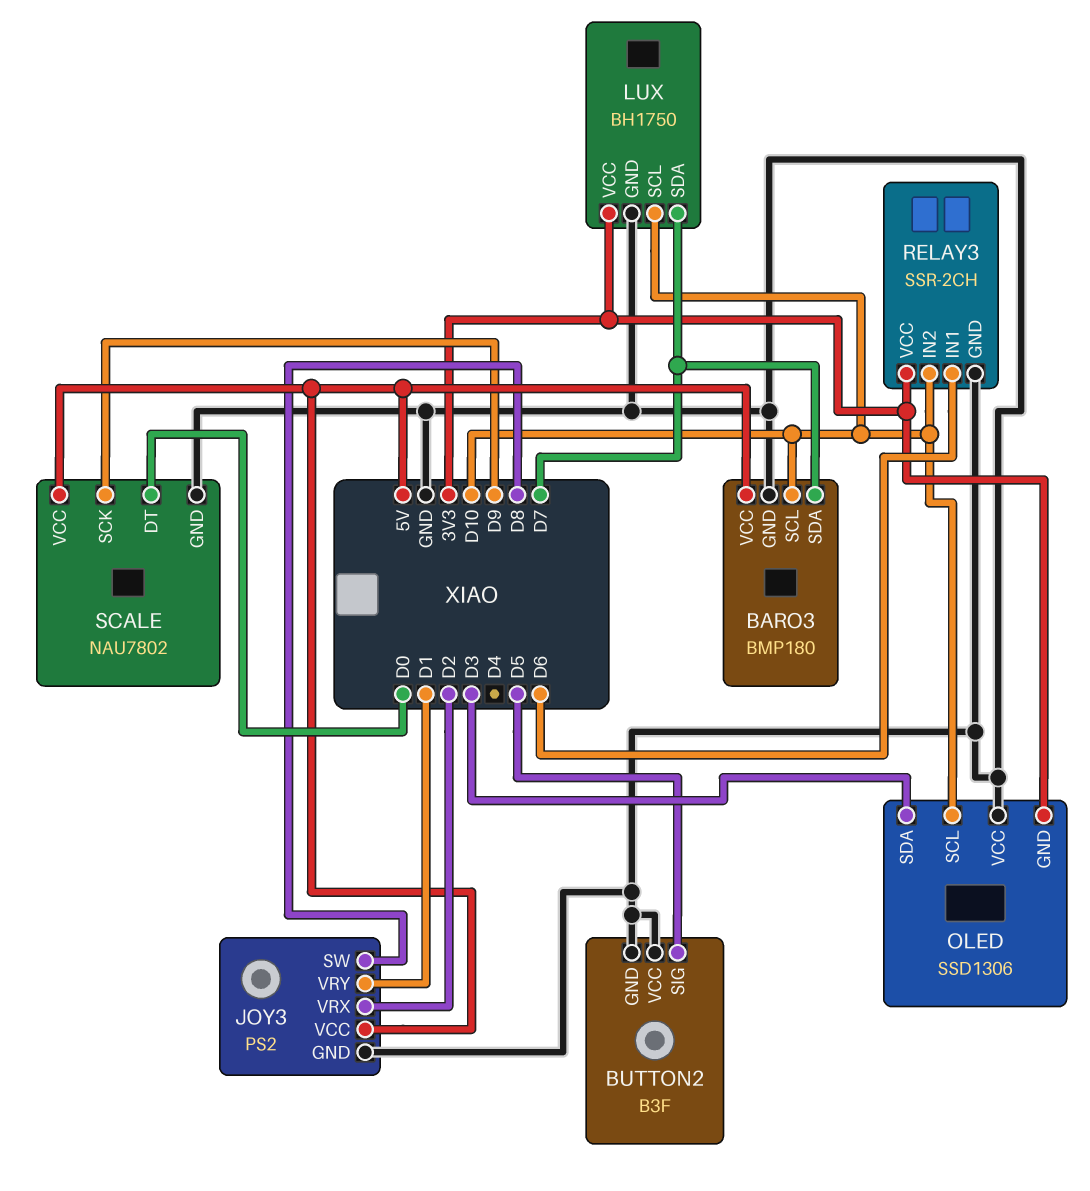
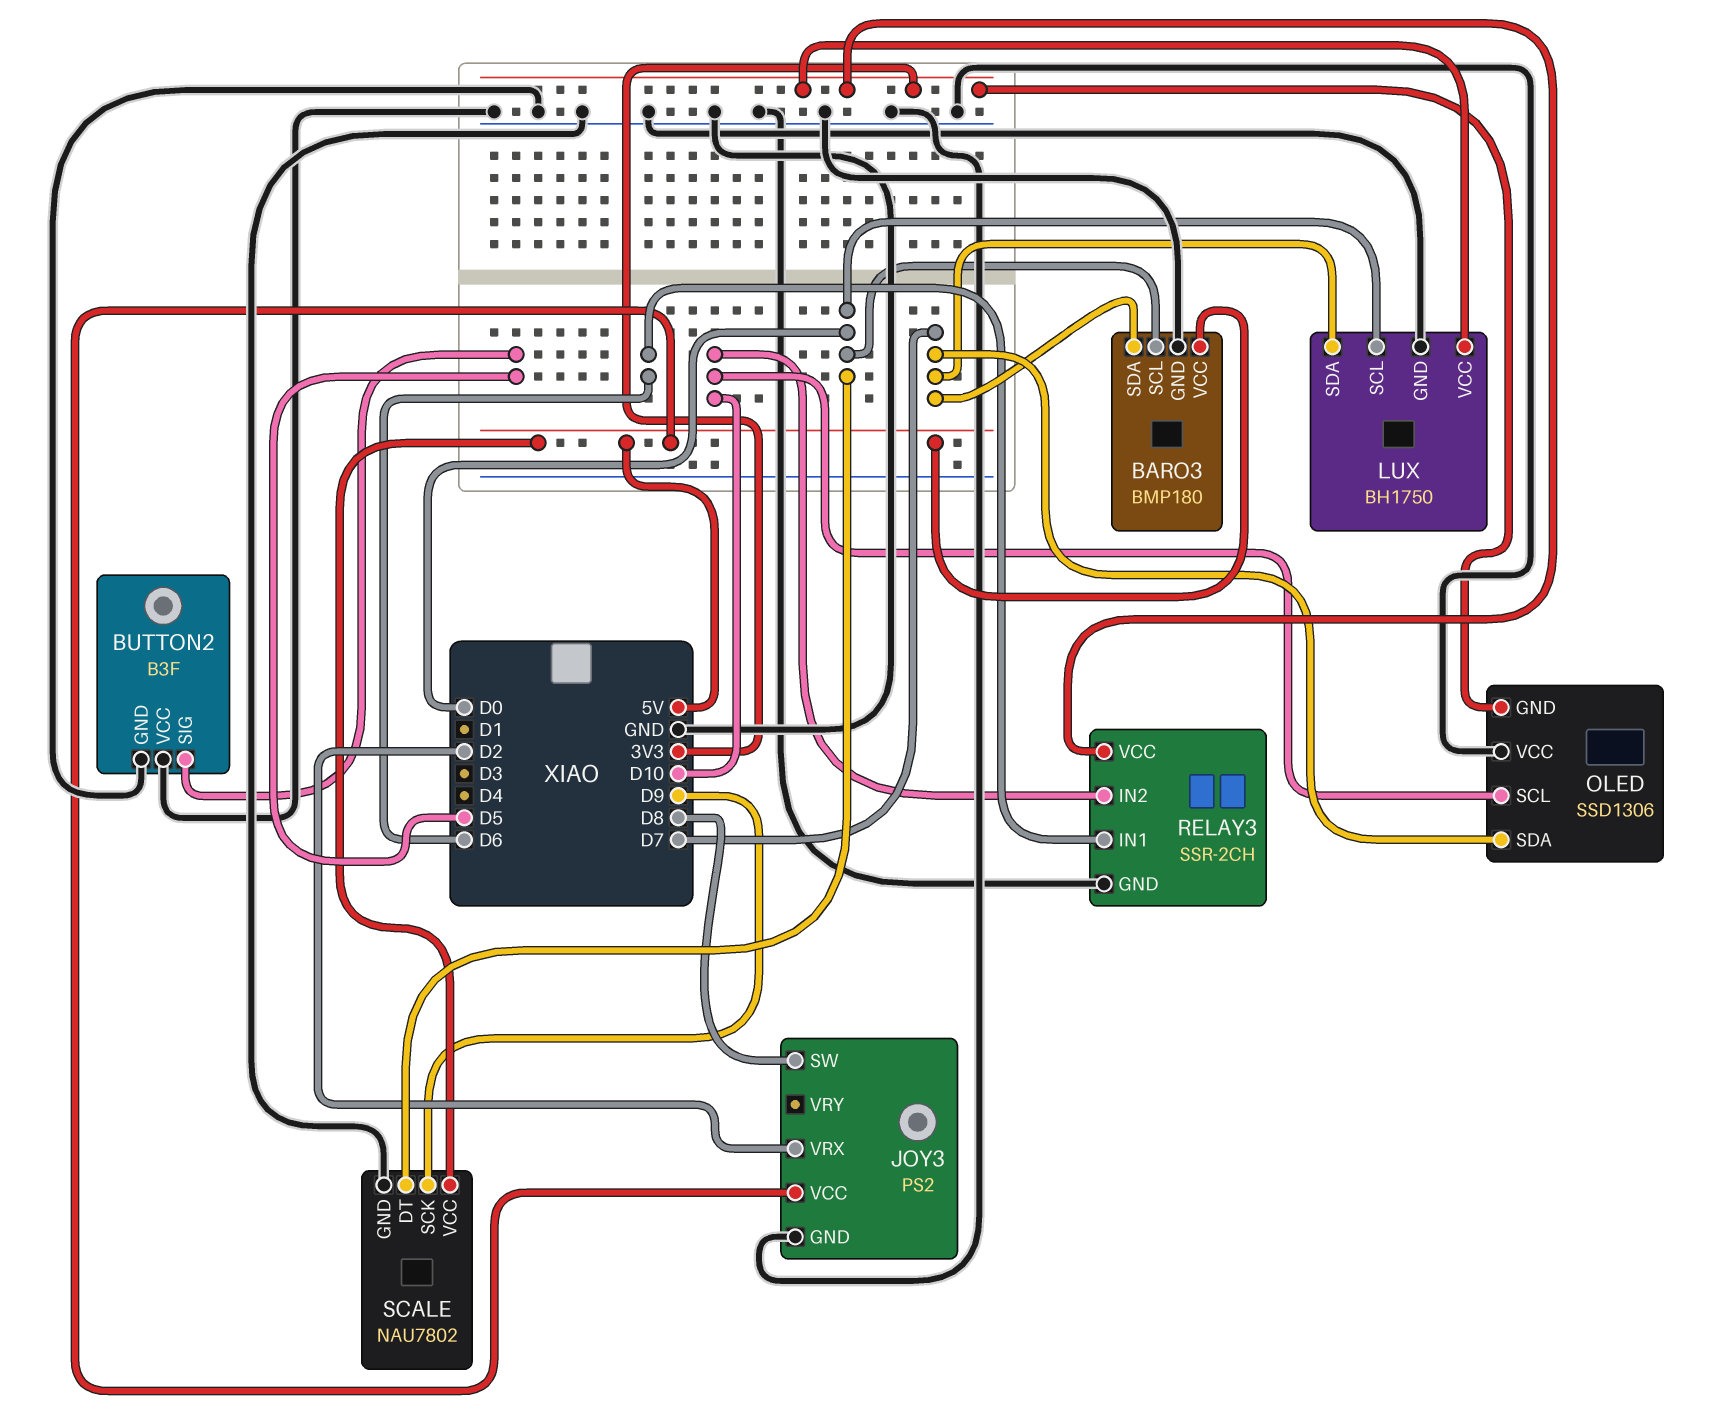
BARO3 pin SCL: D10 -> D0
JOY3 pin VRY: D1 -> none
LUX pin SCL: D10 -> D0
OLED pin SDA: D3 -> D7

